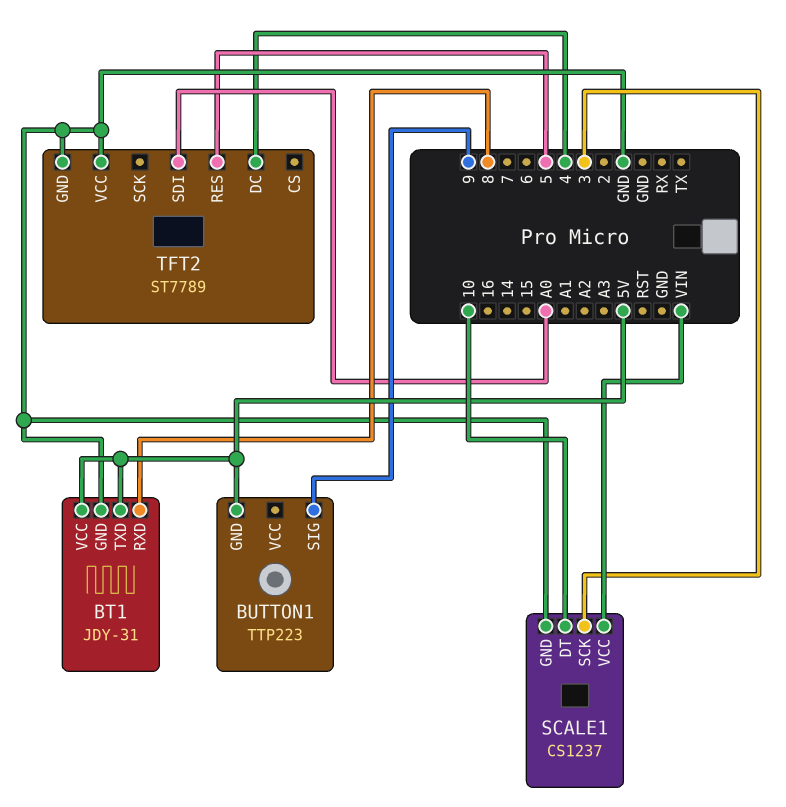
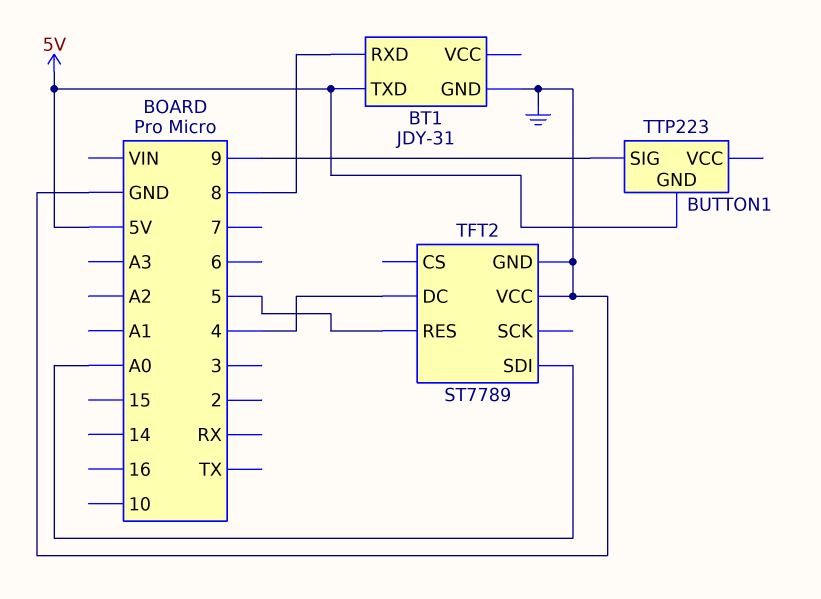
BT1 pin VCC: 5V -> none
SCALE1: CS1237 -> none
SCALE1 pin DT: 10 -> none
SCALE1 pin GND: GND -> none
SCALE1 pin SCK: 3 -> none
SCALE1 pin VCC: VIN -> none

